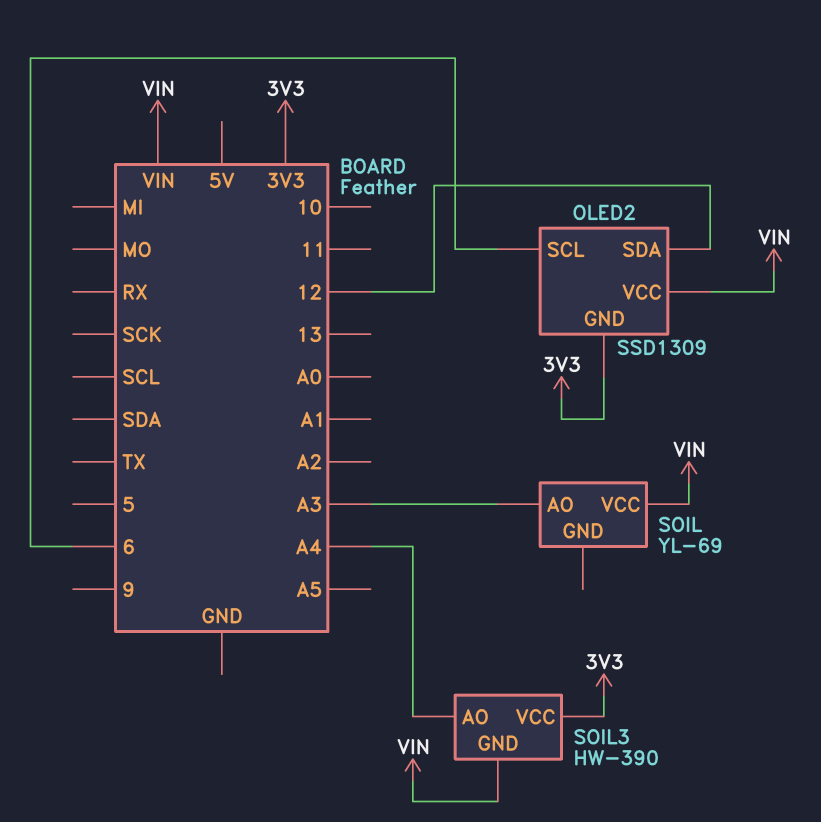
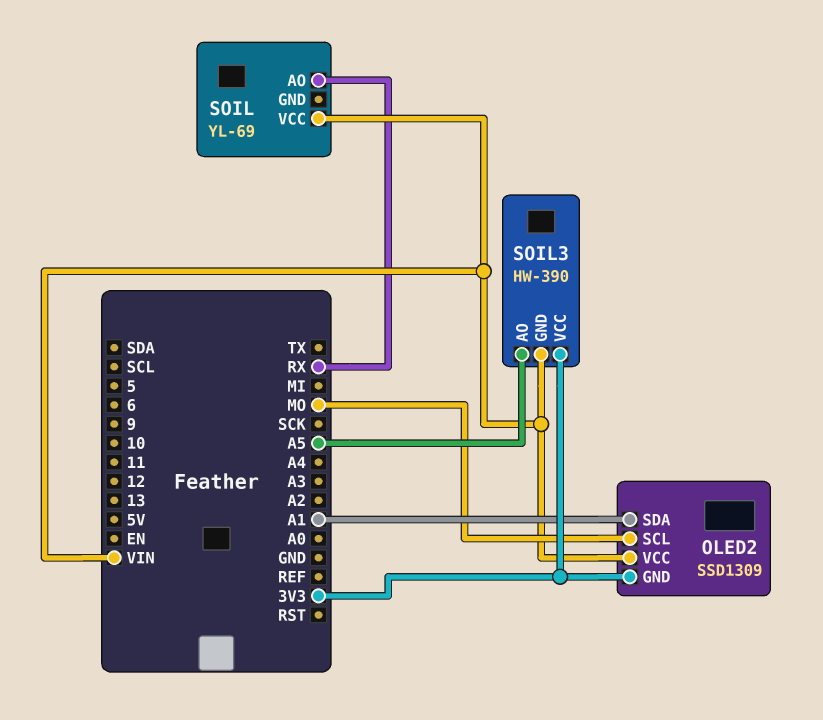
OLED2 pin SCL: 6 -> MO
OLED2 pin SDA: 12 -> A1
SOIL pin AO: A3 -> RX
SOIL3 pin AO: A4 -> A5

